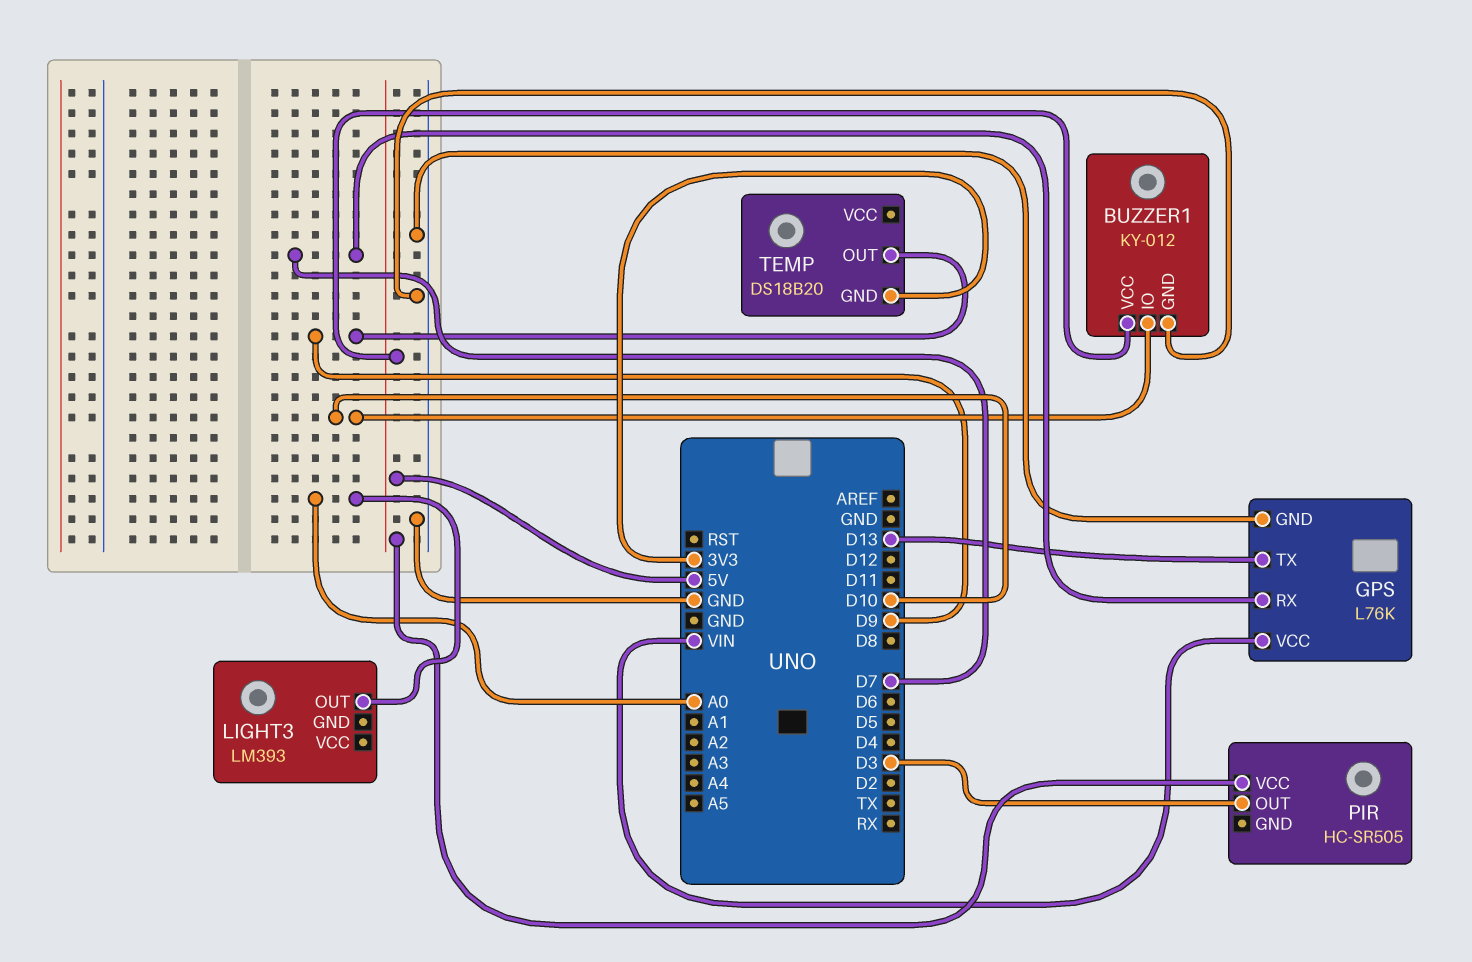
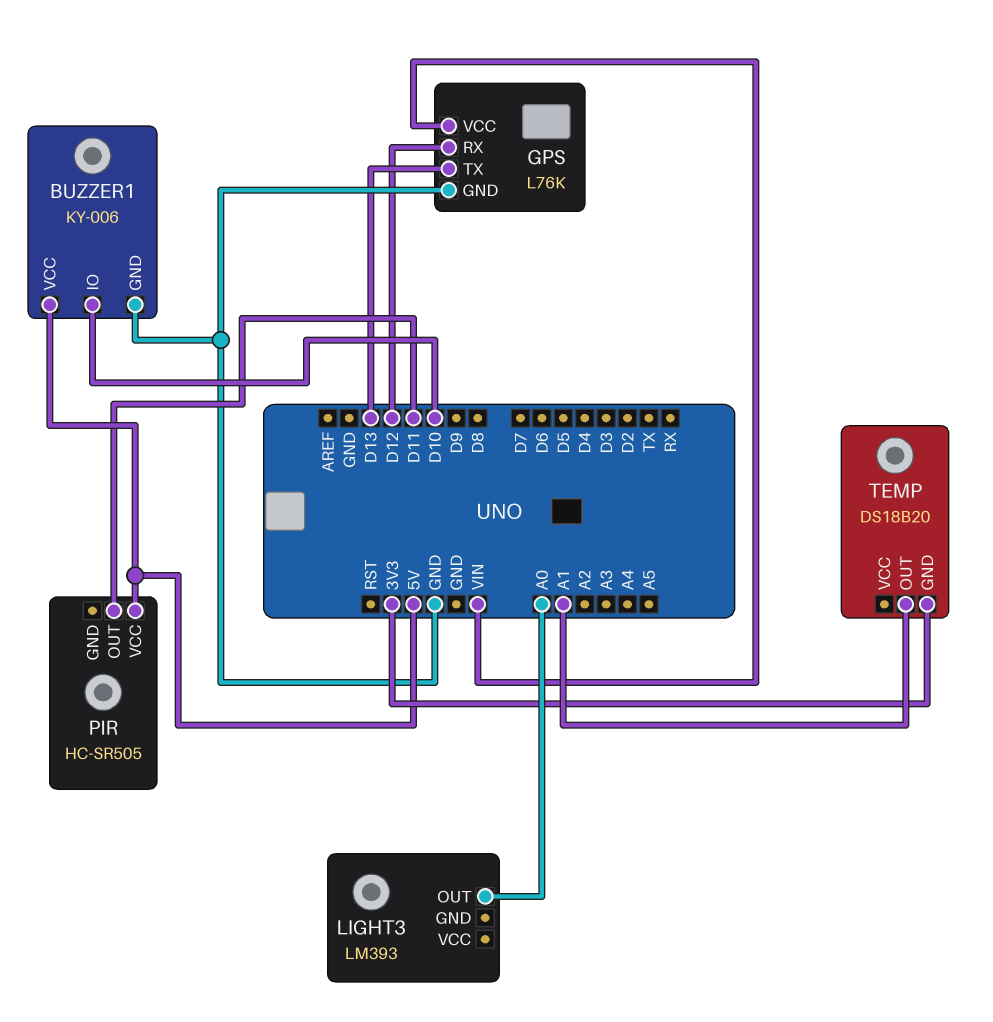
BUZZER1: KY-012 -> KY-006
GPS pin RX: D7 -> D12
PIR pin OUT: D3 -> D11
TEMP pin OUT: D9 -> A1

